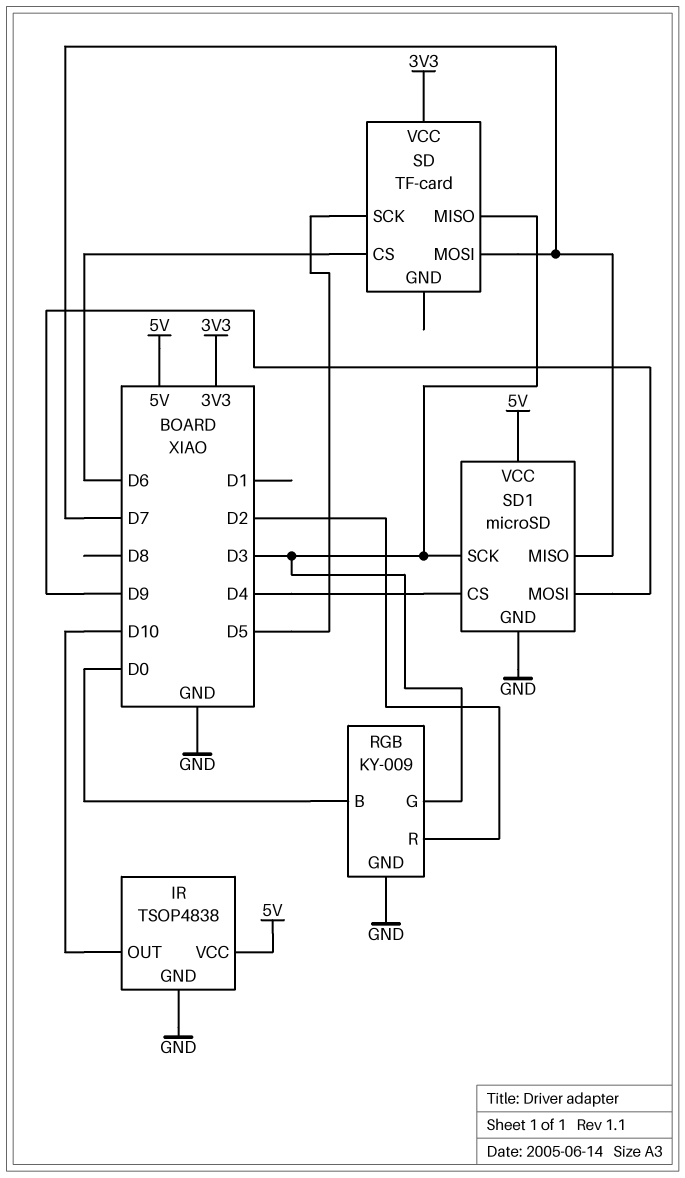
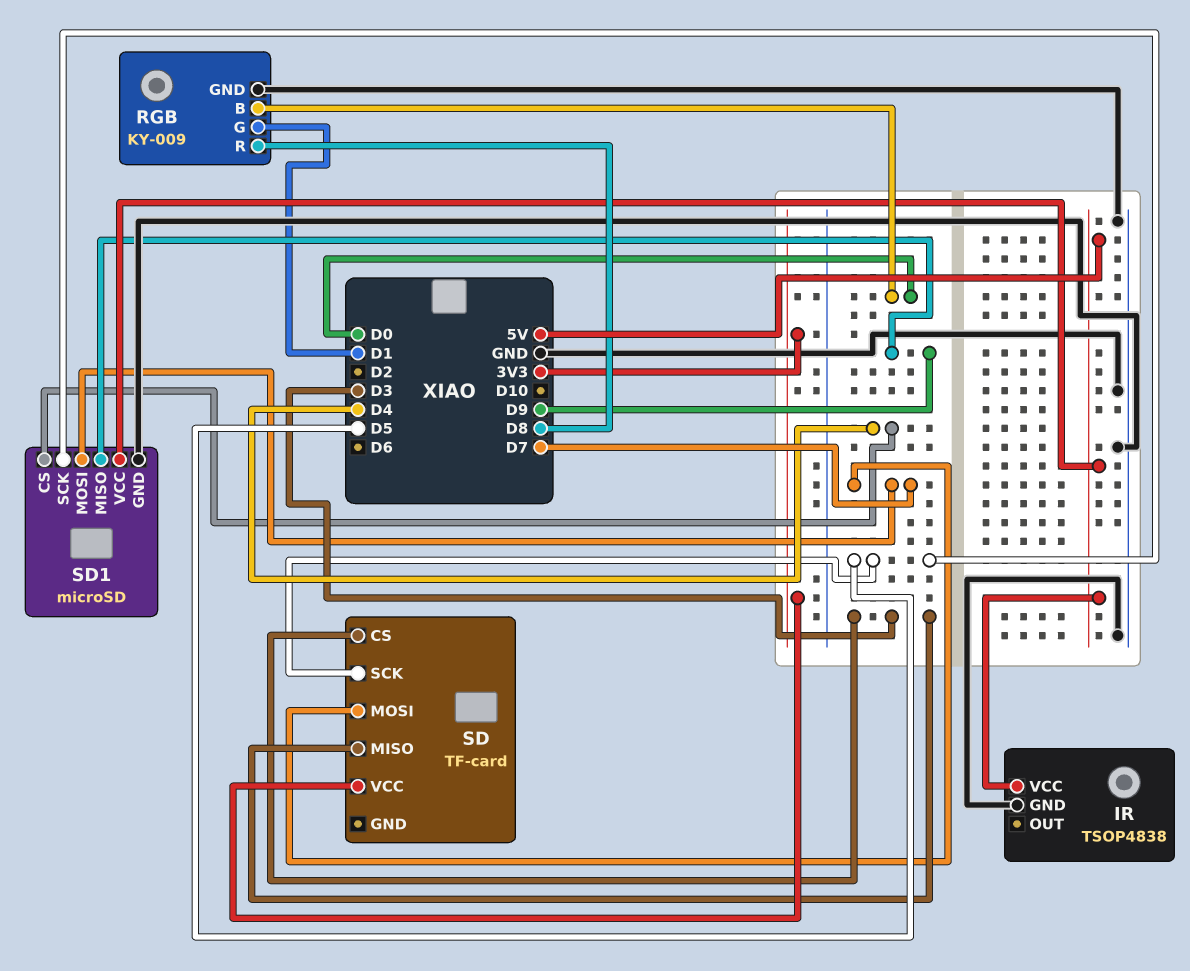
IR pin OUT: D10 -> none
RGB pin G: D3 -> D1
RGB pin R: D2 -> D8
SD pin CS: D6 -> D3
SD1 pin MISO: D7 -> D9
SD1 pin MOSI: D9 -> D7
SD1 pin SCK: D3 -> D5

